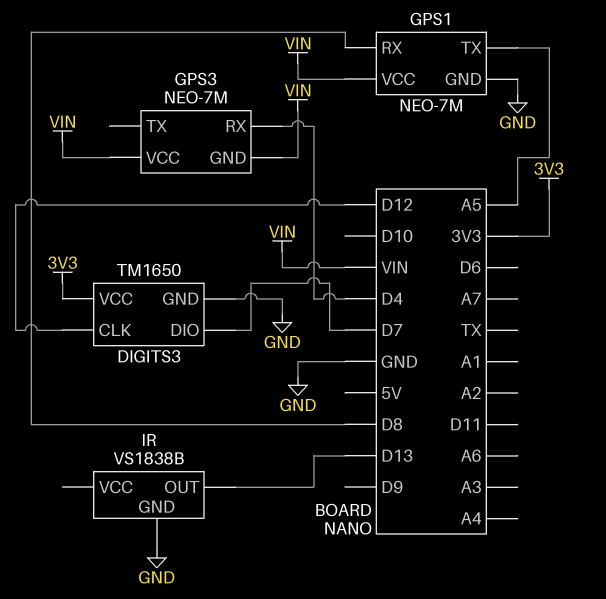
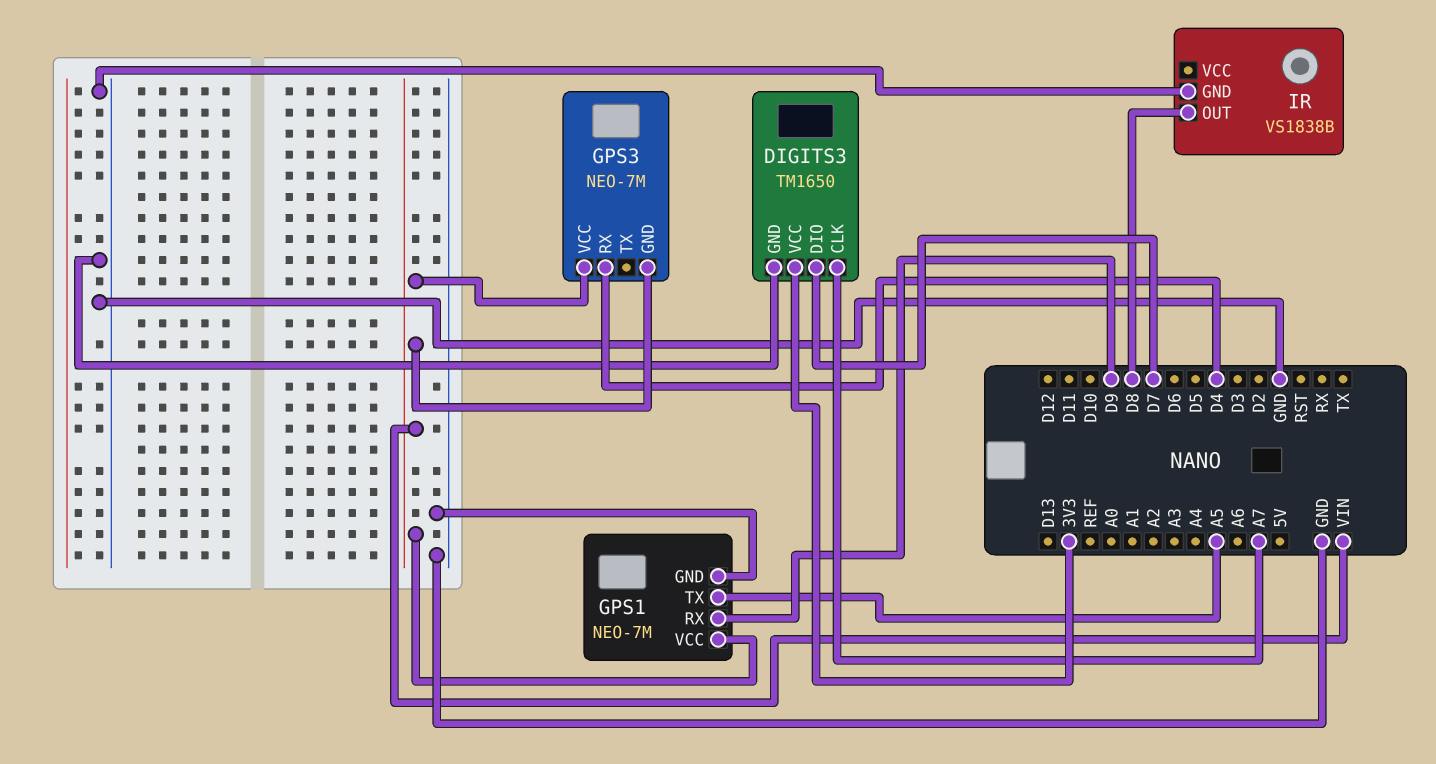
DIGITS3 pin CLK: D12 -> A7
GPS1 pin RX: D8 -> D9
IR pin OUT: D13 -> D8

